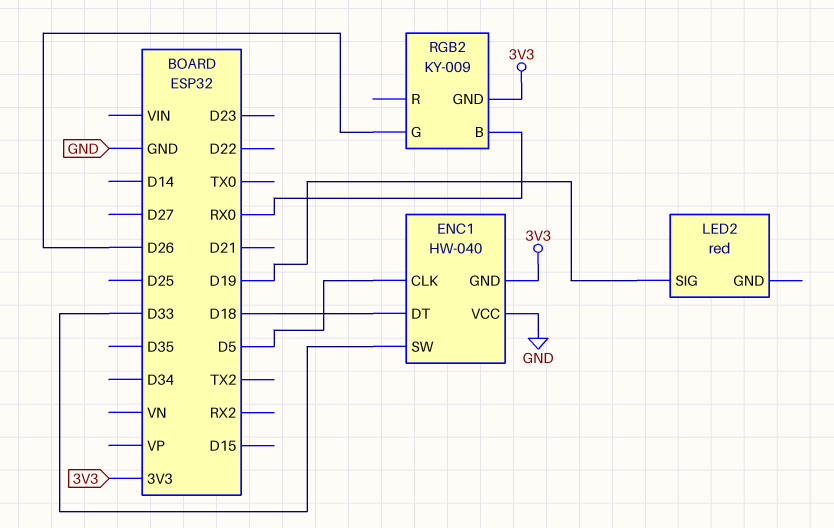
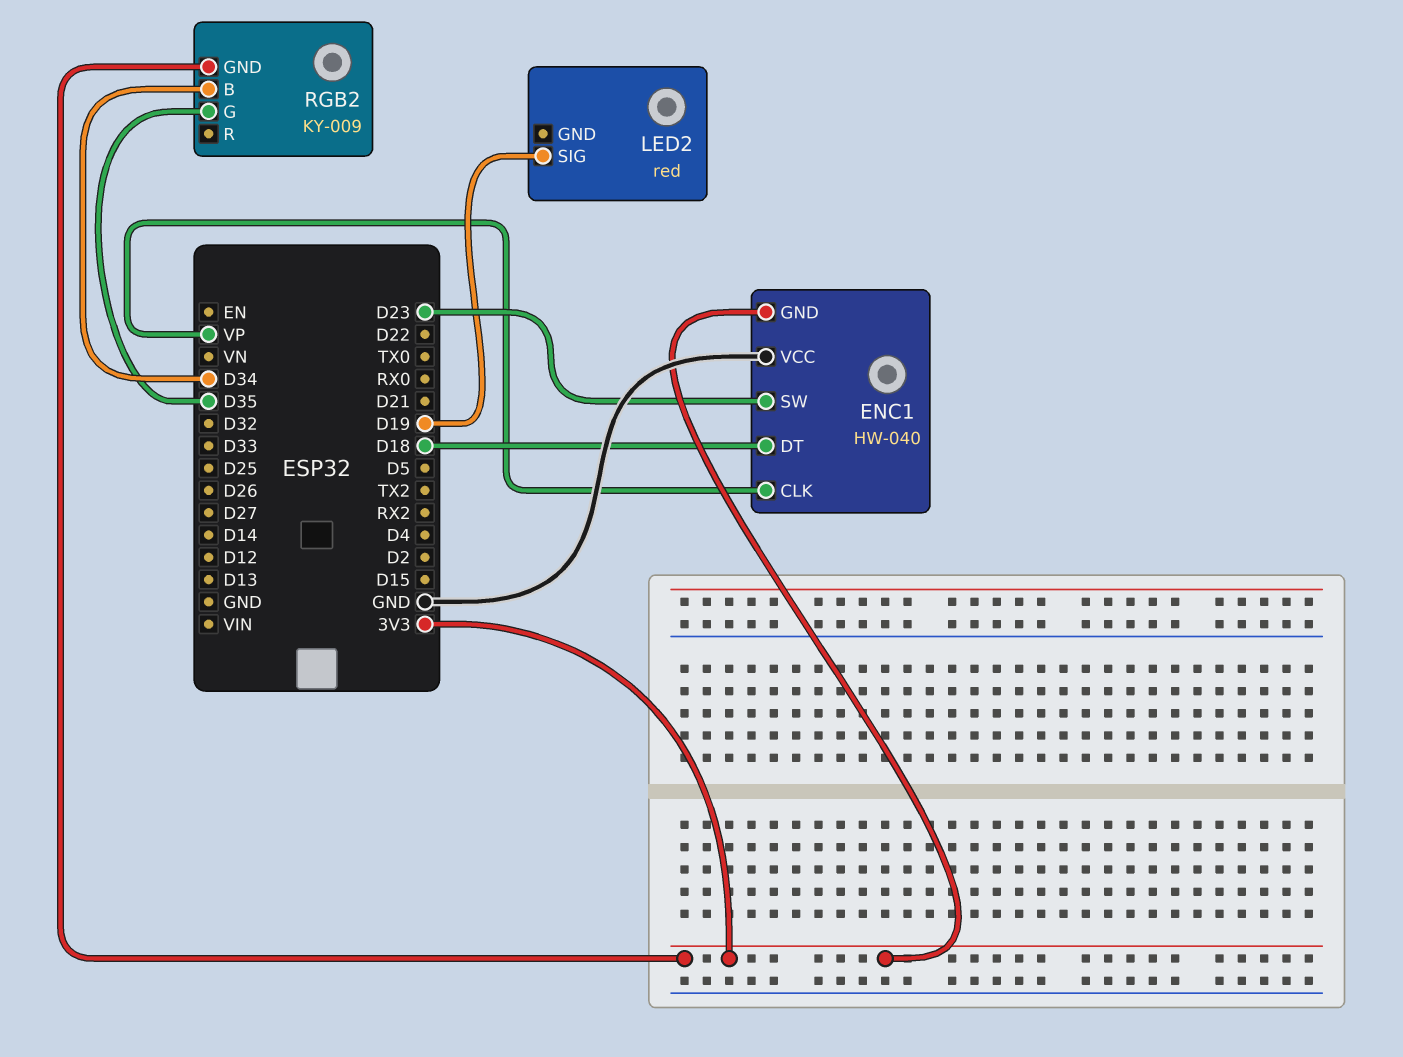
ENC1 pin CLK: D5 -> VP
ENC1 pin SW: D33 -> D23
RGB2 pin B: RX0 -> D34
RGB2 pin G: D26 -> D35

